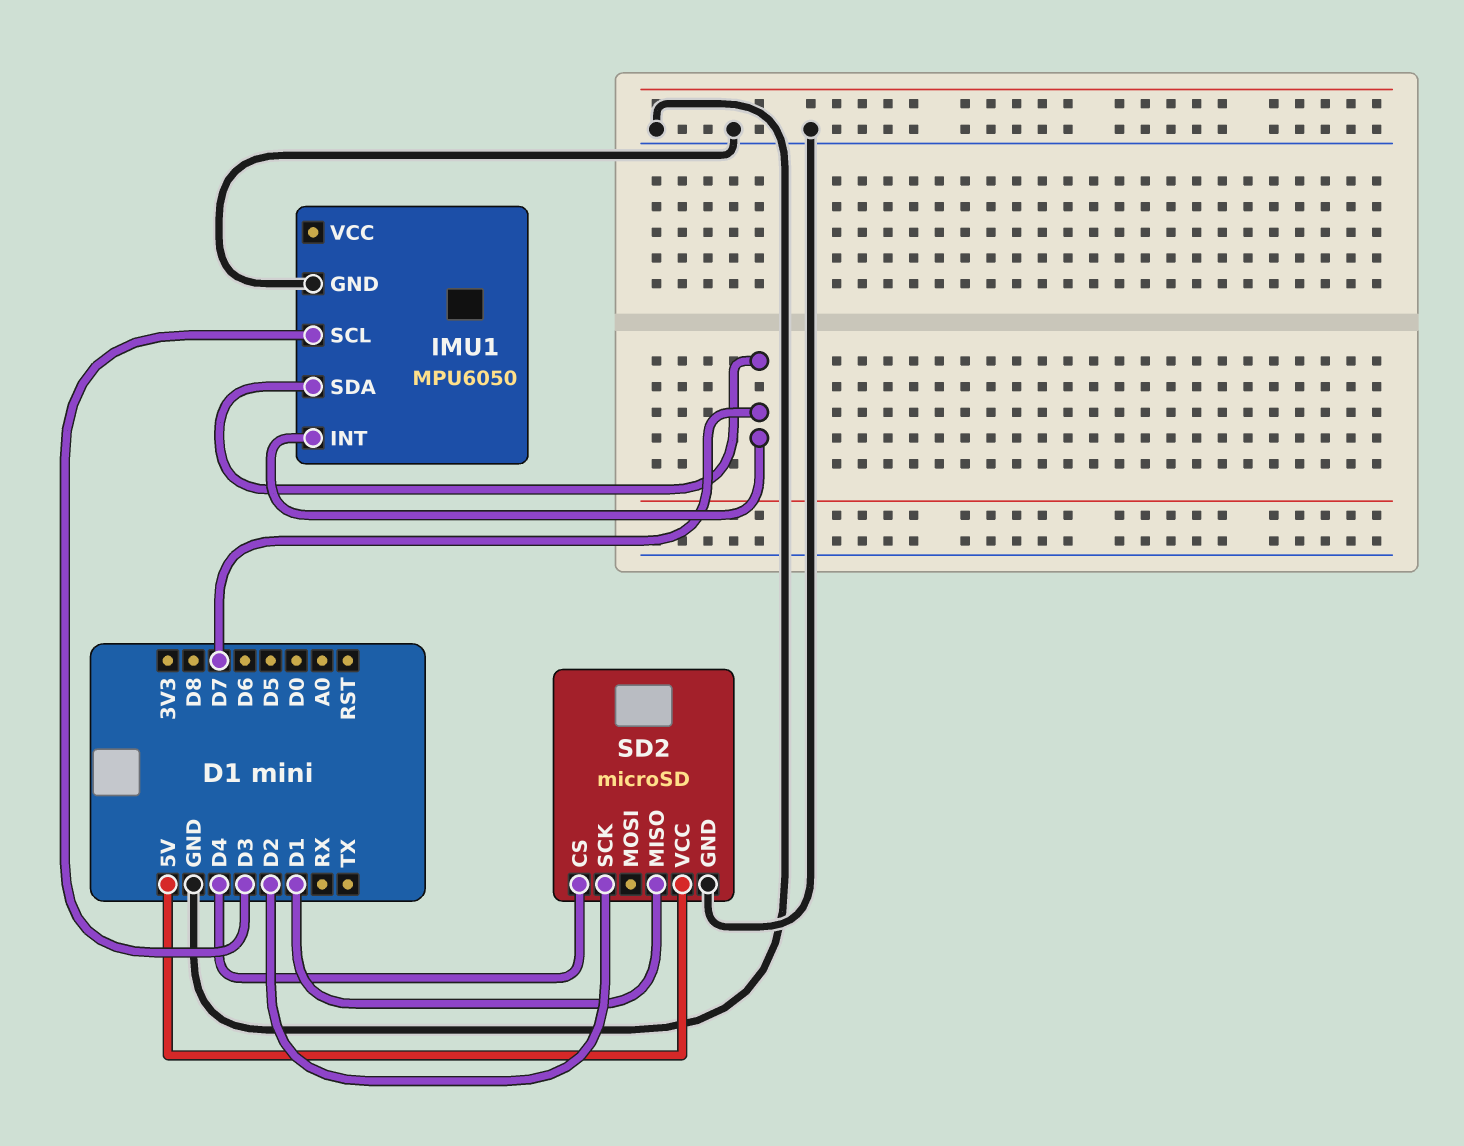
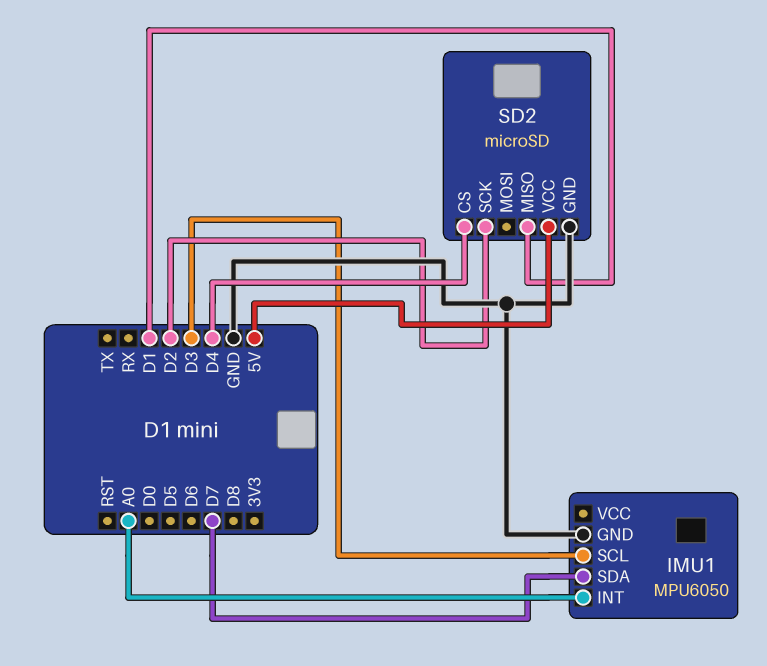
IMU1 pin INT: D7 -> A0

